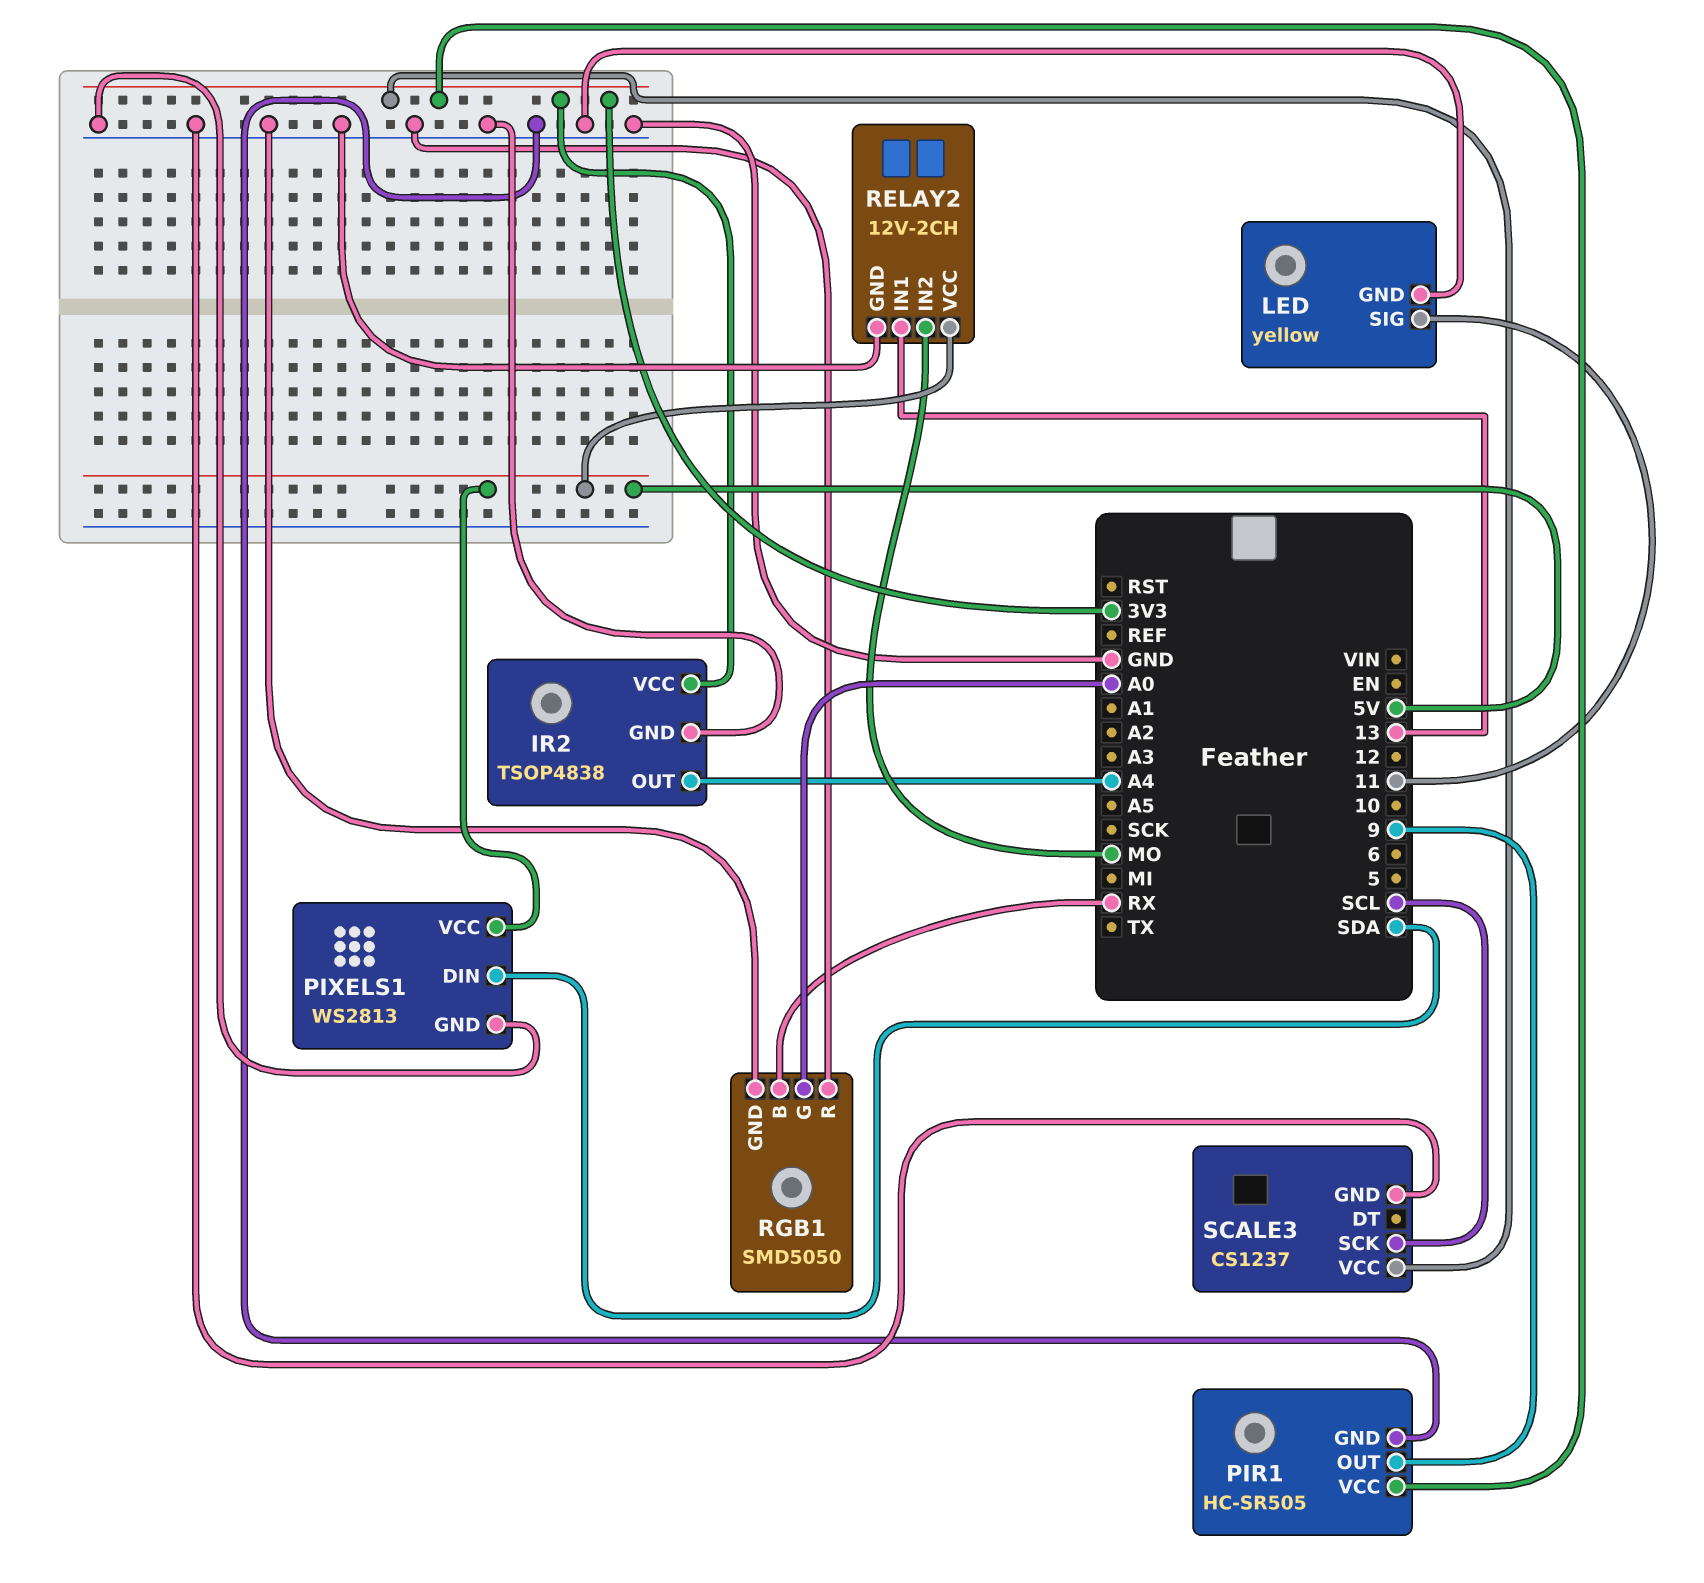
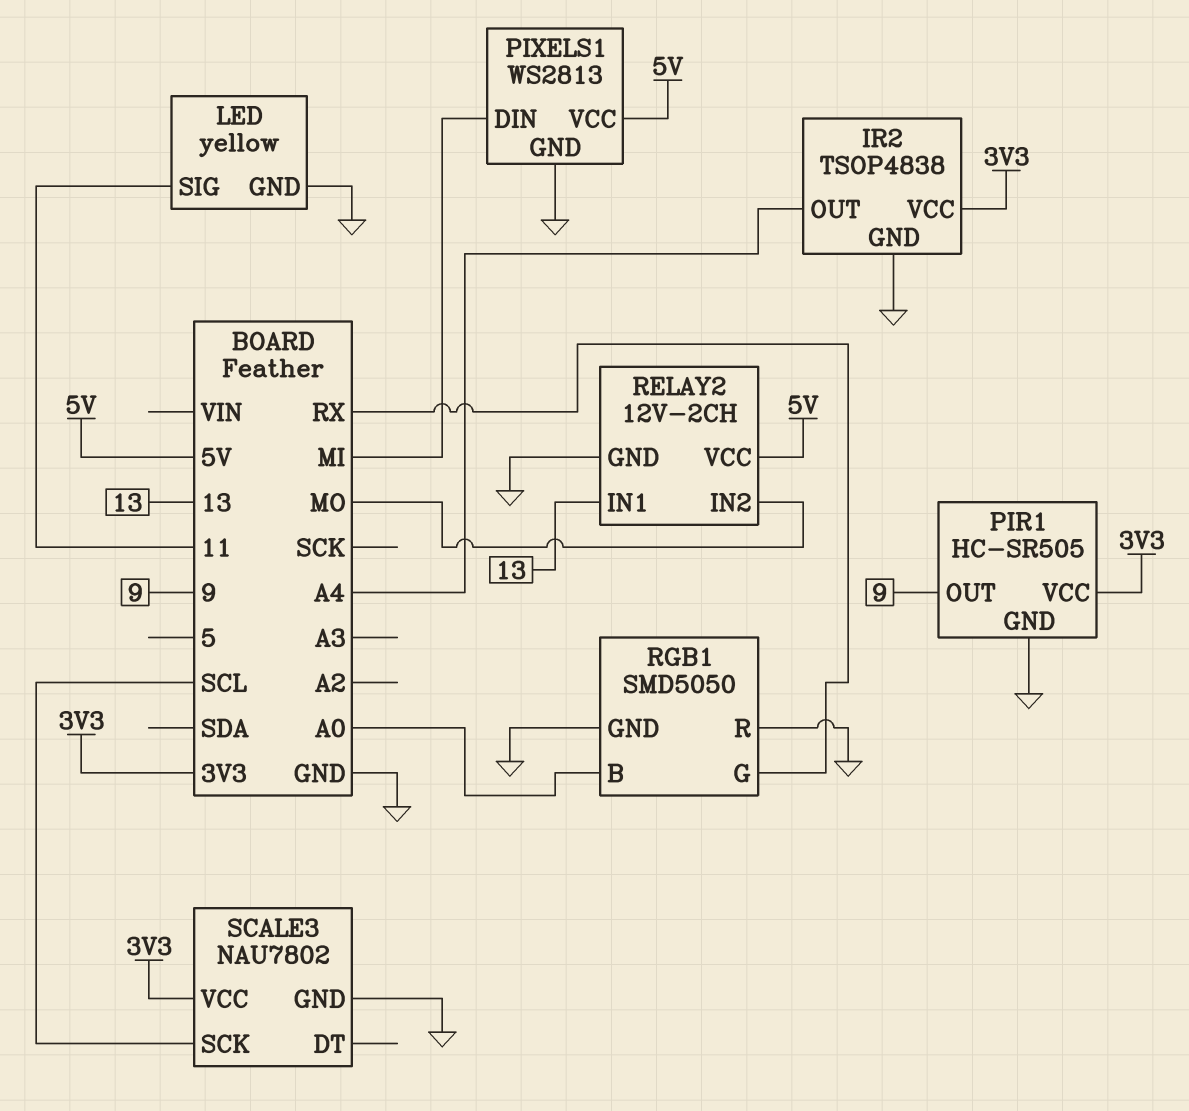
PIXELS1 pin DIN: SDA -> MI
RGB1 pin B: RX -> A0
RGB1 pin G: A0 -> RX
SCALE3: CS1237 -> NAU7802

